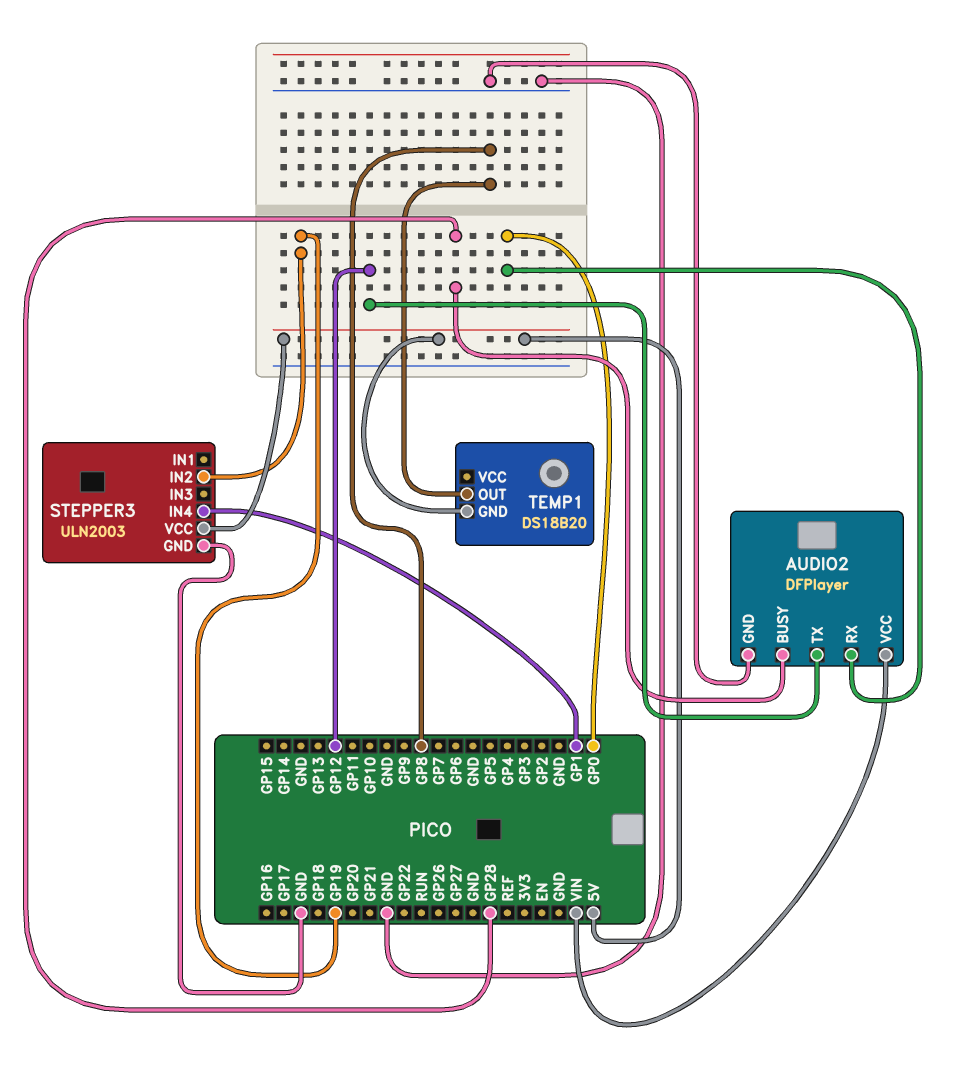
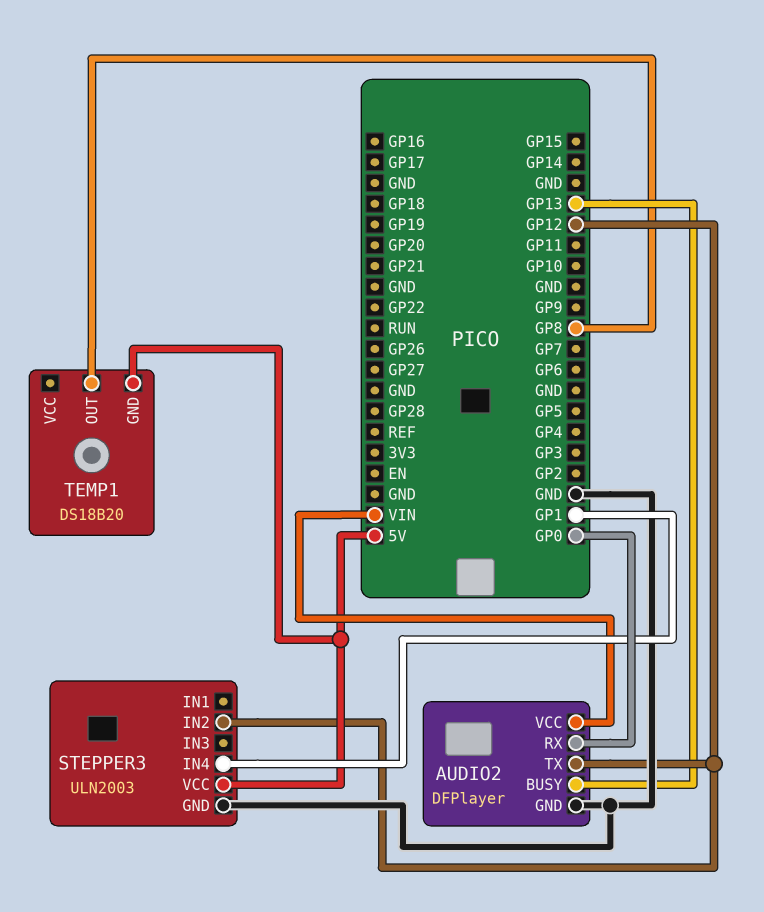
AUDIO2 pin BUSY: GP28 -> GP13
STEPPER3 pin IN2: GP19 -> GP12

